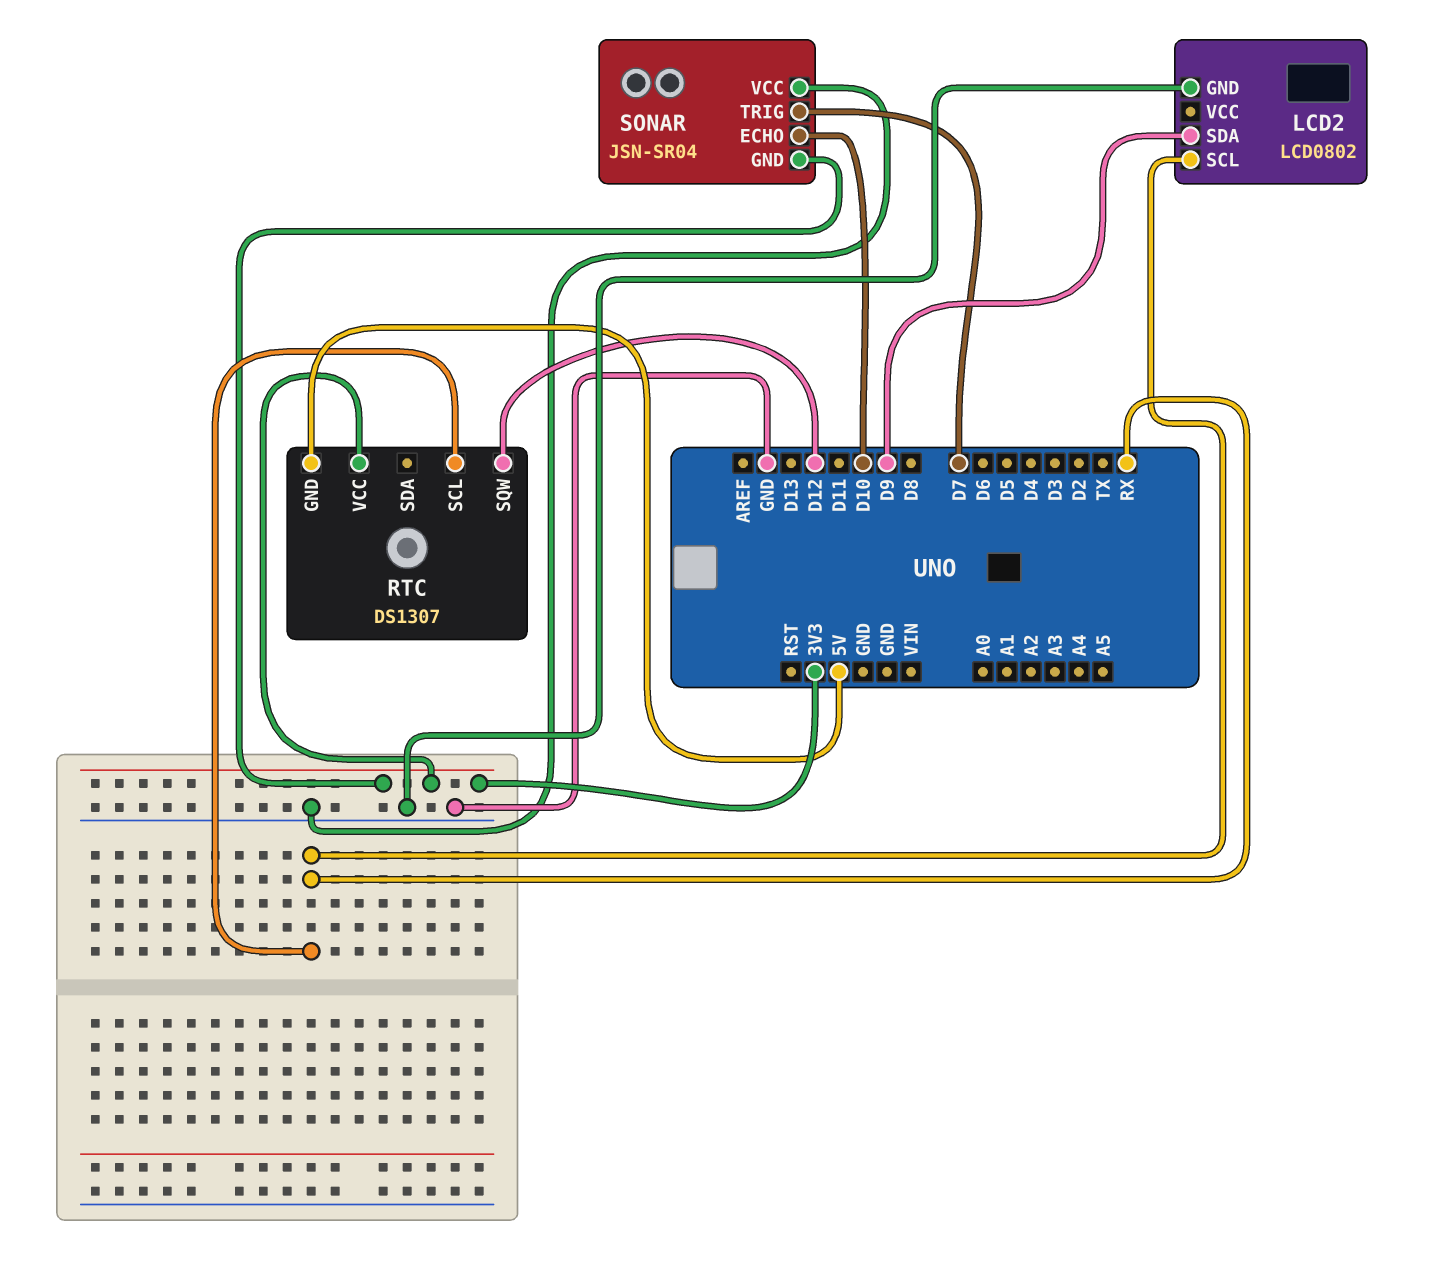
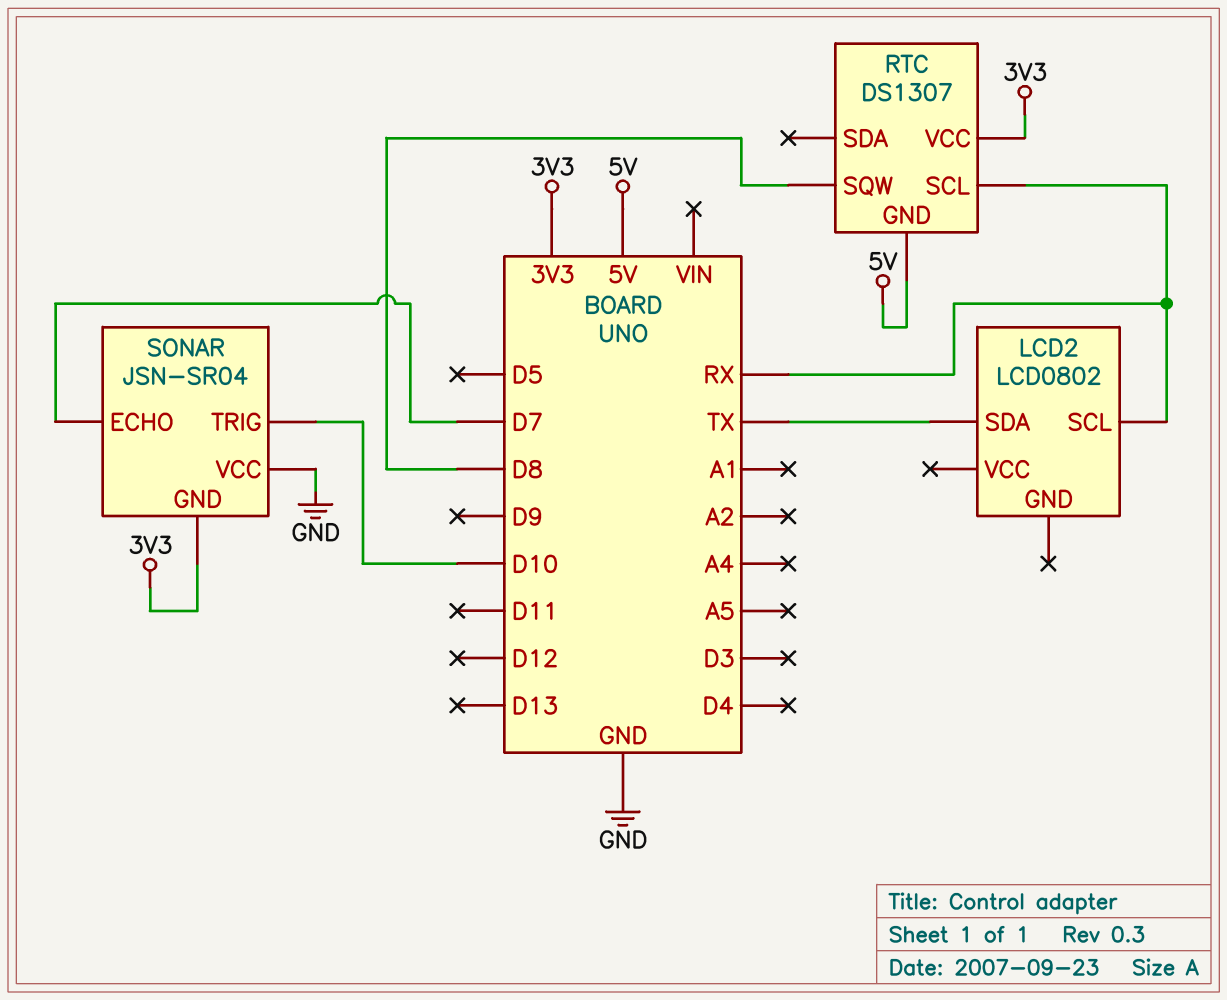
LCD2 pin GND: GND -> none
LCD2 pin SDA: D9 -> TX
RTC pin SQW: D12 -> D8
SONAR pin ECHO: D10 -> D7
SONAR pin TRIG: D7 -> D10

